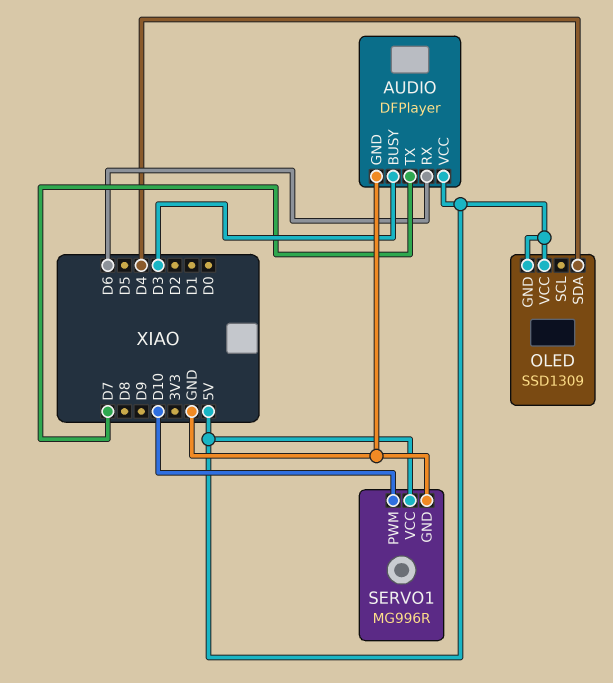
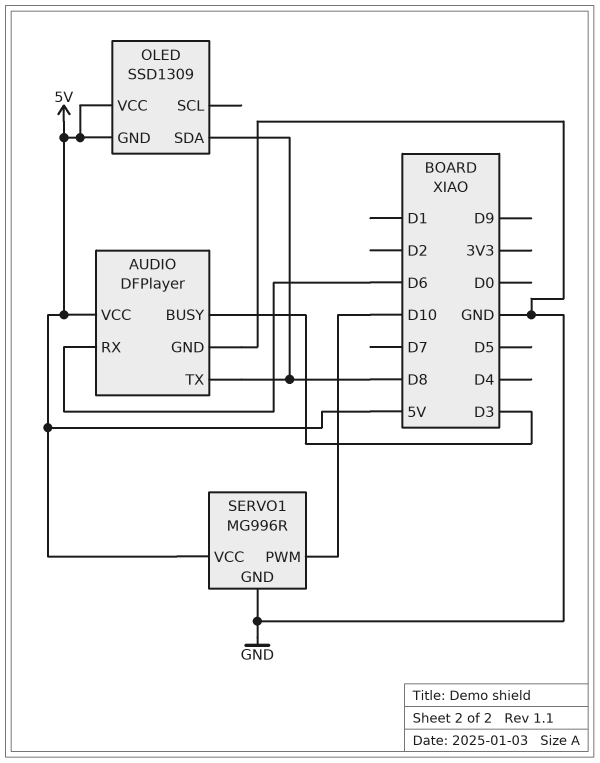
AUDIO pin TX: D7 -> D8
OLED pin SDA: D4 -> D8

